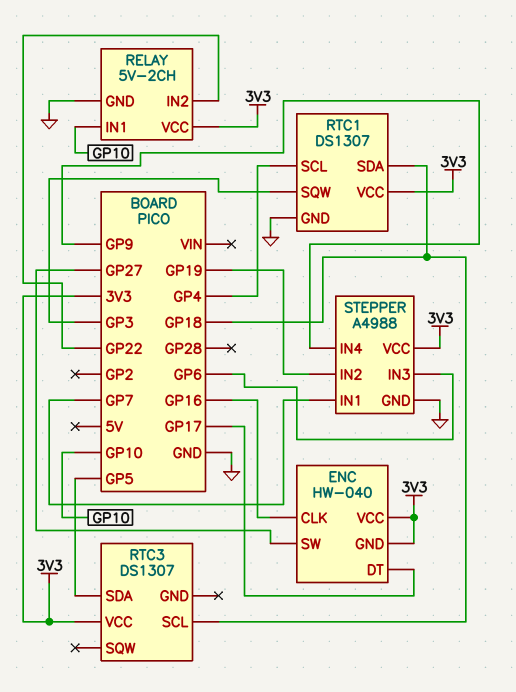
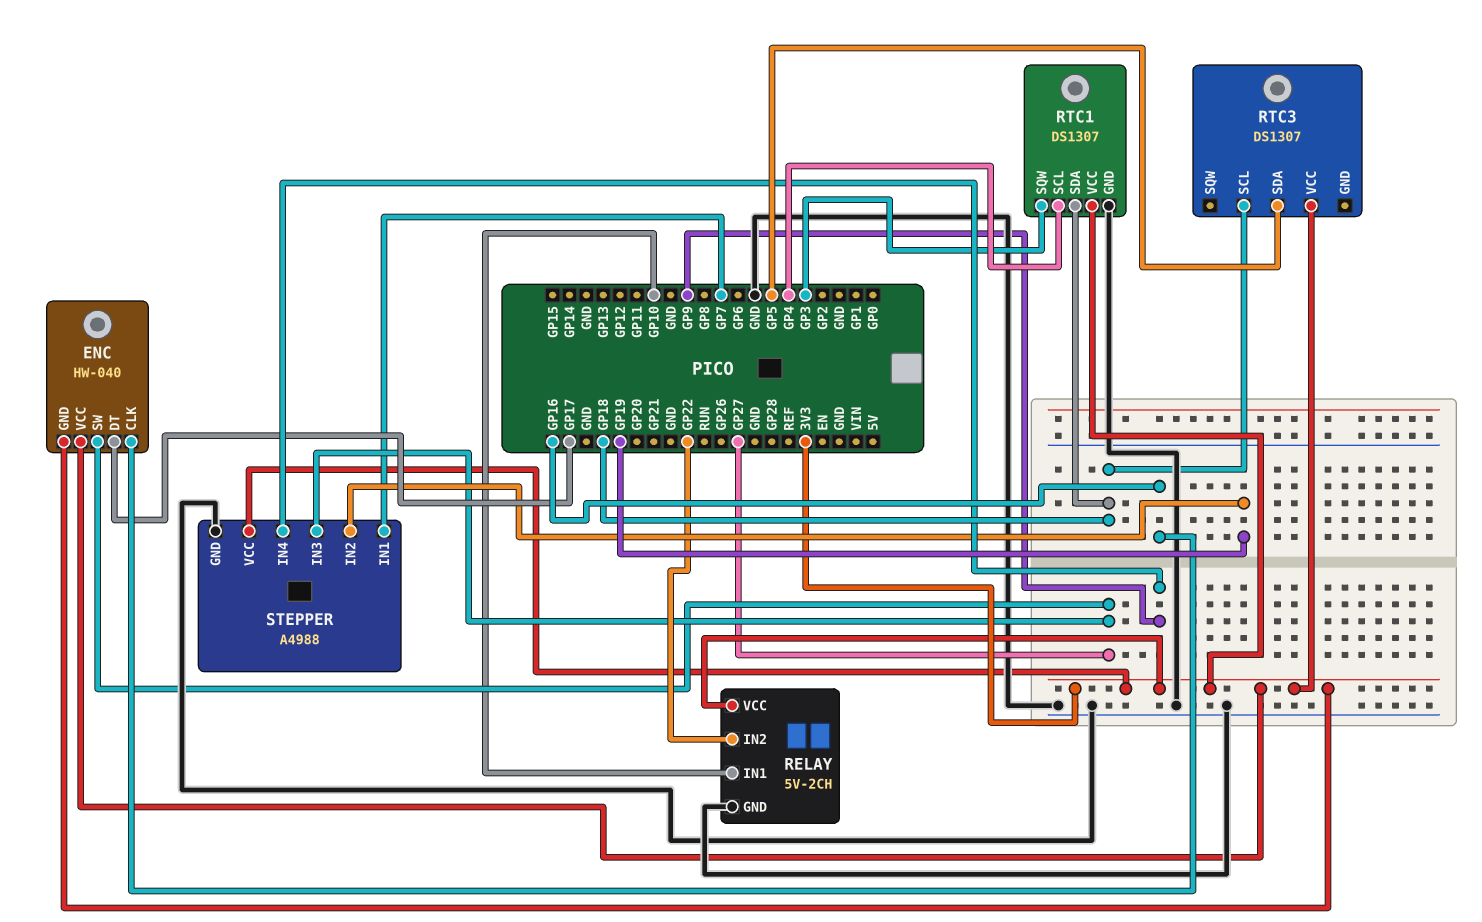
STEPPER pin IN3: GP6 -> GP27

